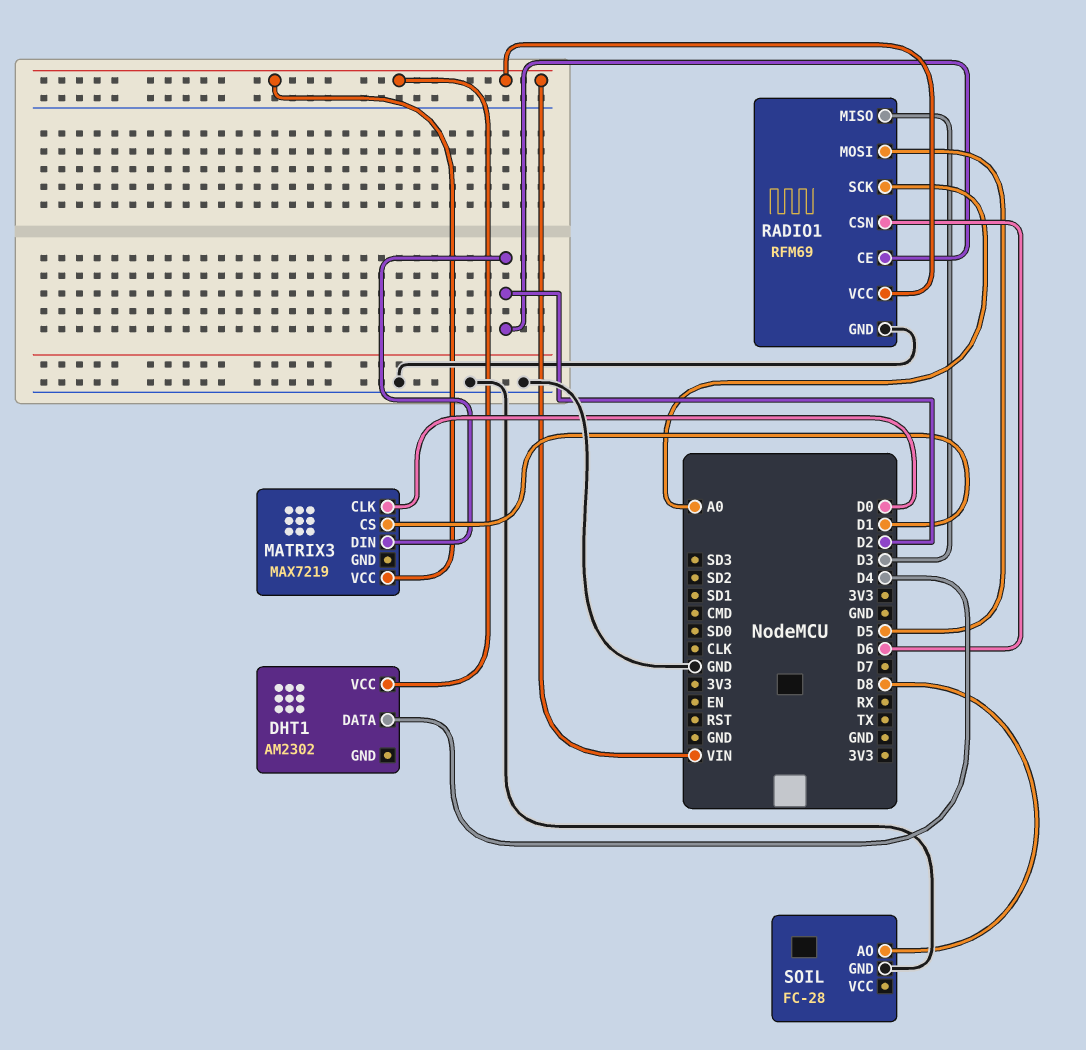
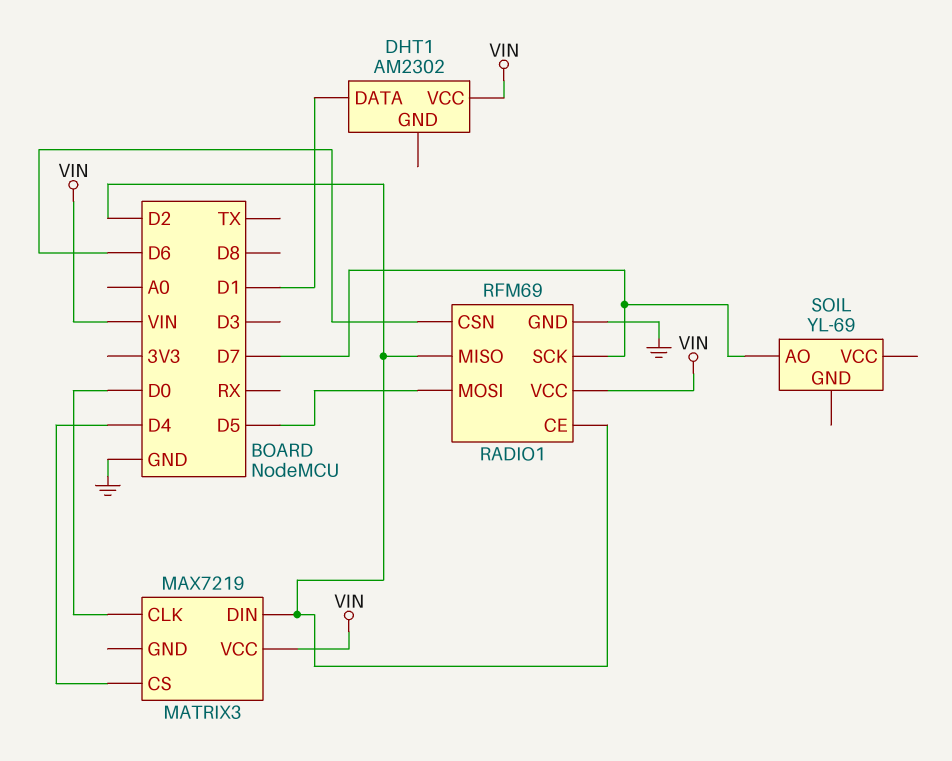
DHT1 pin DATA: D4 -> D1
MATRIX3 pin CS: D1 -> D4
RADIO1 pin MISO: D3 -> D2
RADIO1 pin SCK: A0 -> D7
SOIL: FC-28 -> YL-69
SOIL pin AO: D8 -> D7
SOIL pin GND: GND -> none

